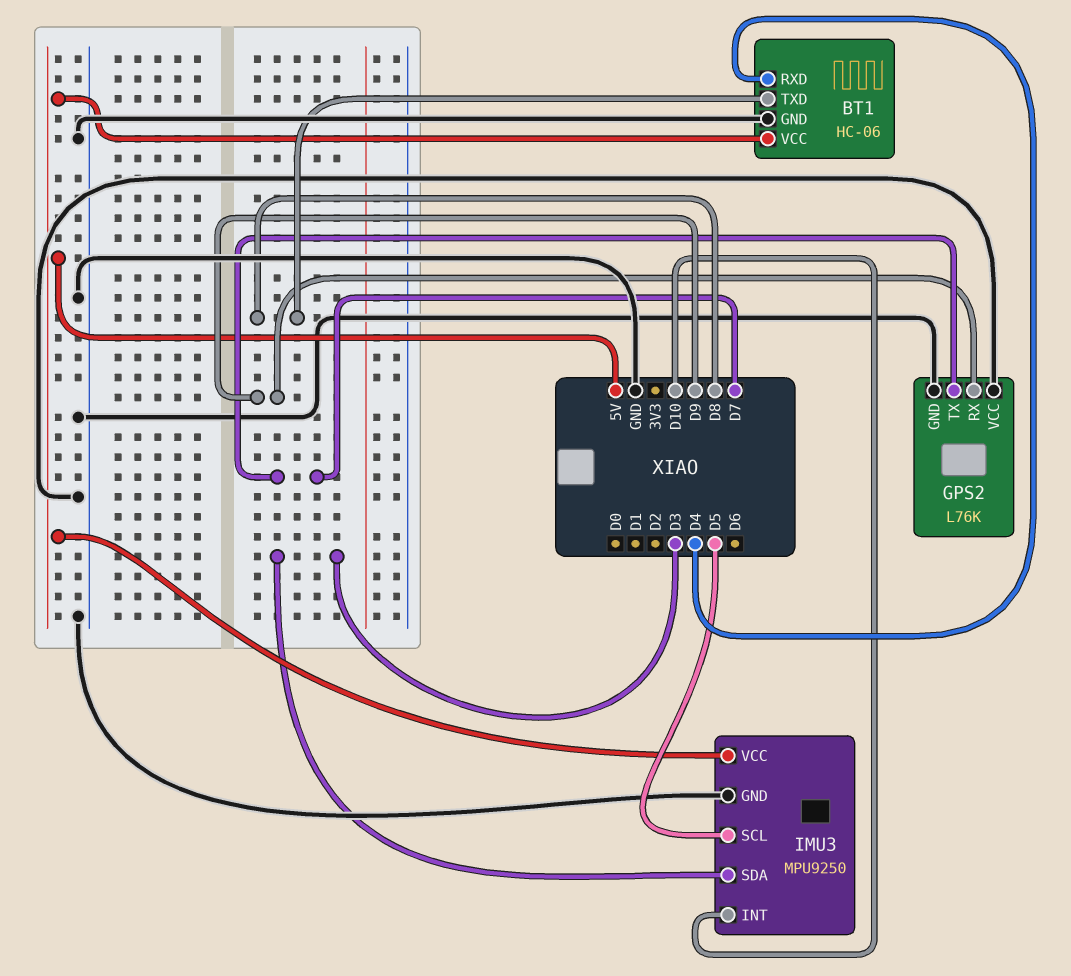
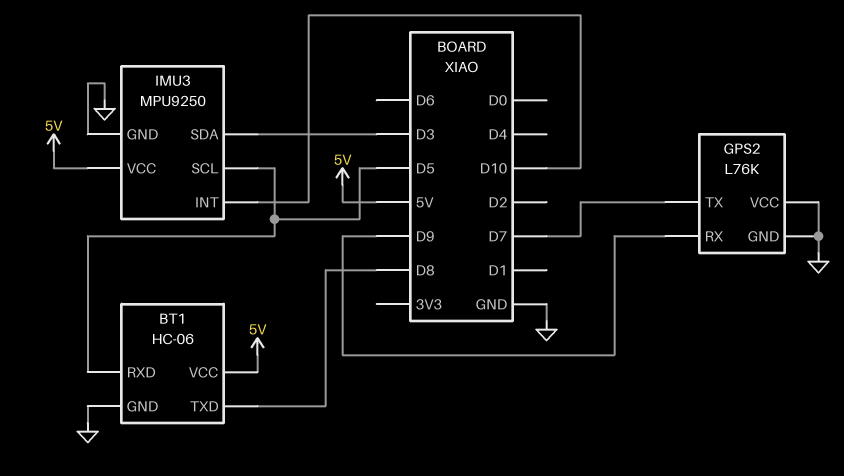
BT1 pin RXD: D4 -> D5

